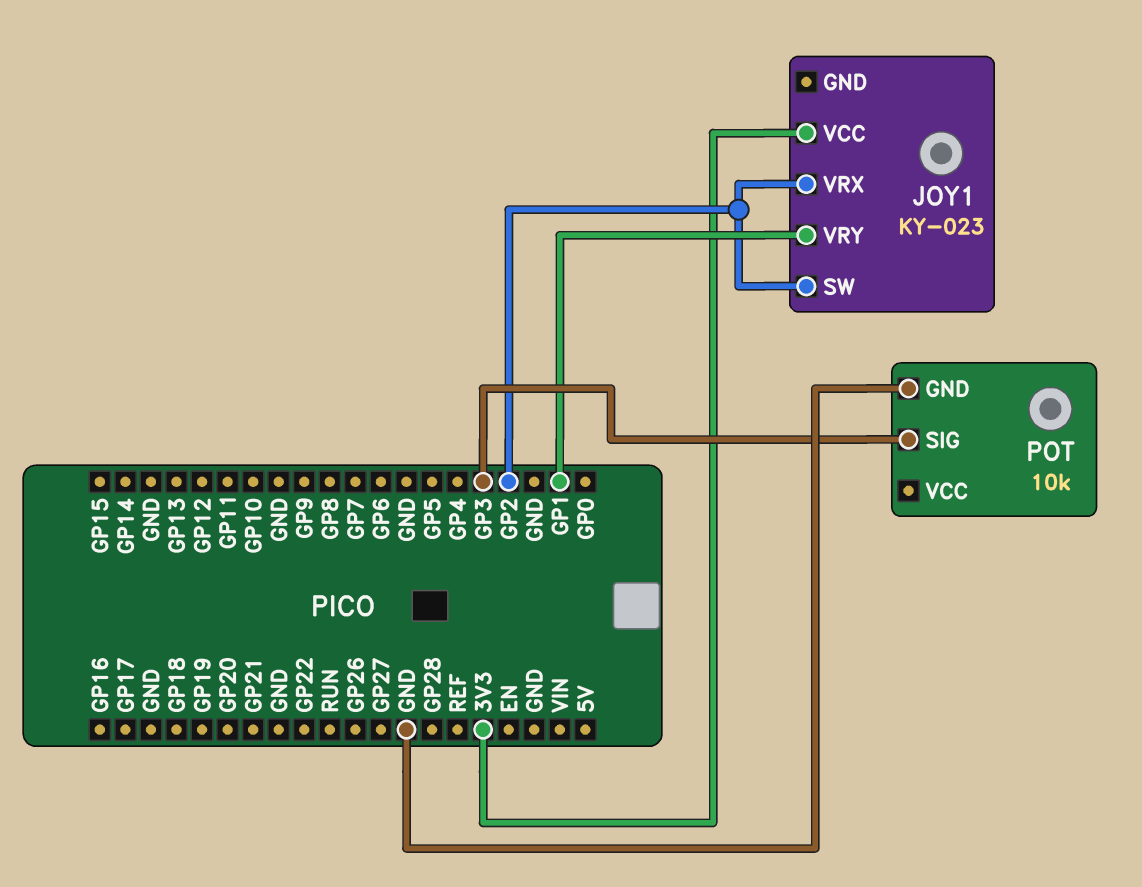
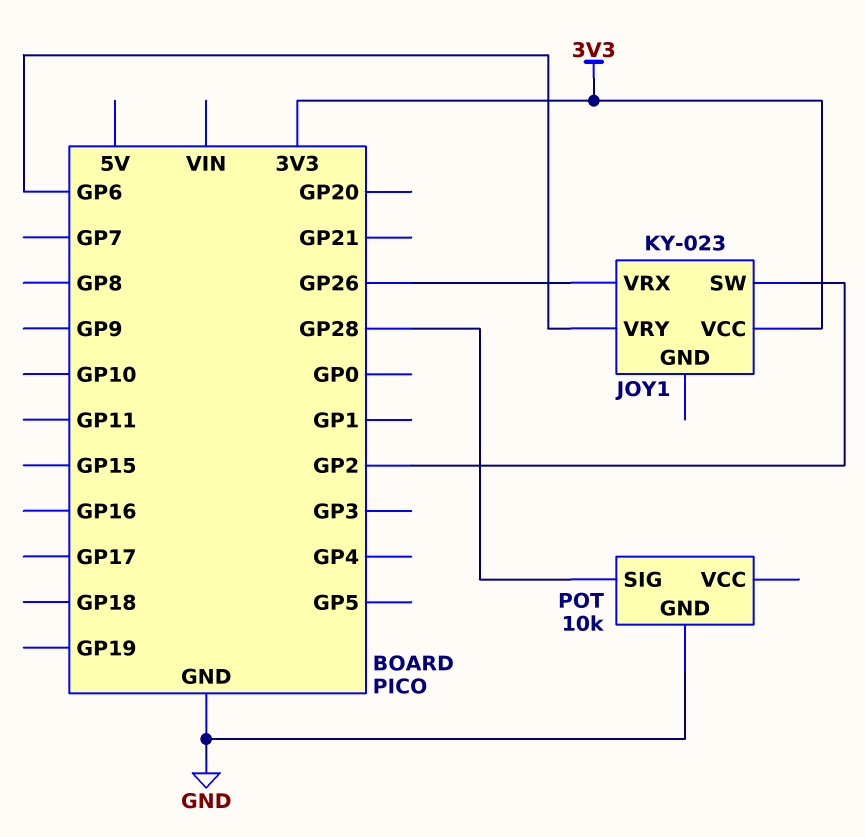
JOY1 pin VRX: GP2 -> GP26
JOY1 pin VRY: GP1 -> GP6
POT pin SIG: GP3 -> GP28

